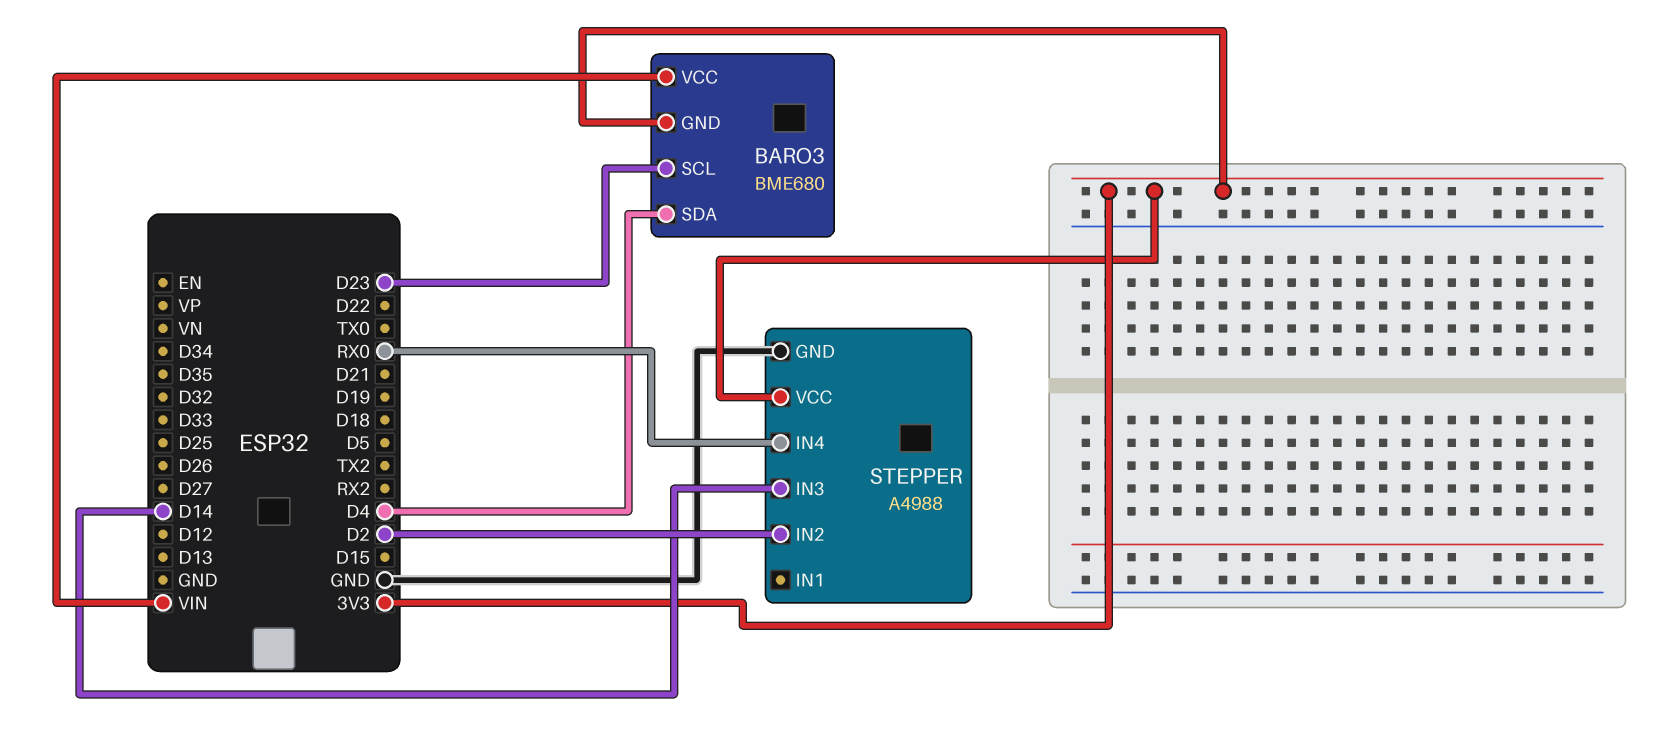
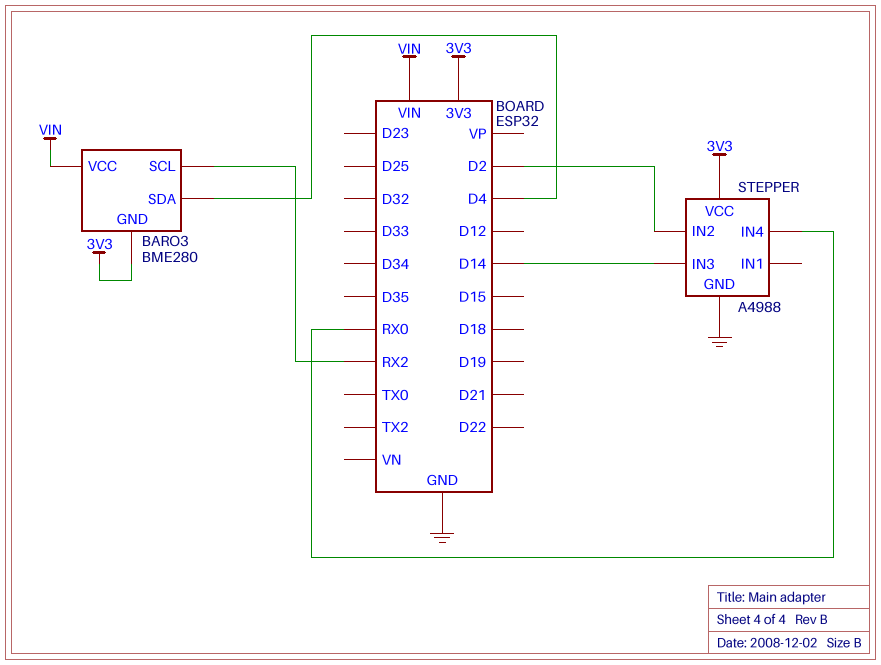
BARO3: BME680 -> BME280
BARO3 pin SCL: D23 -> RX2

